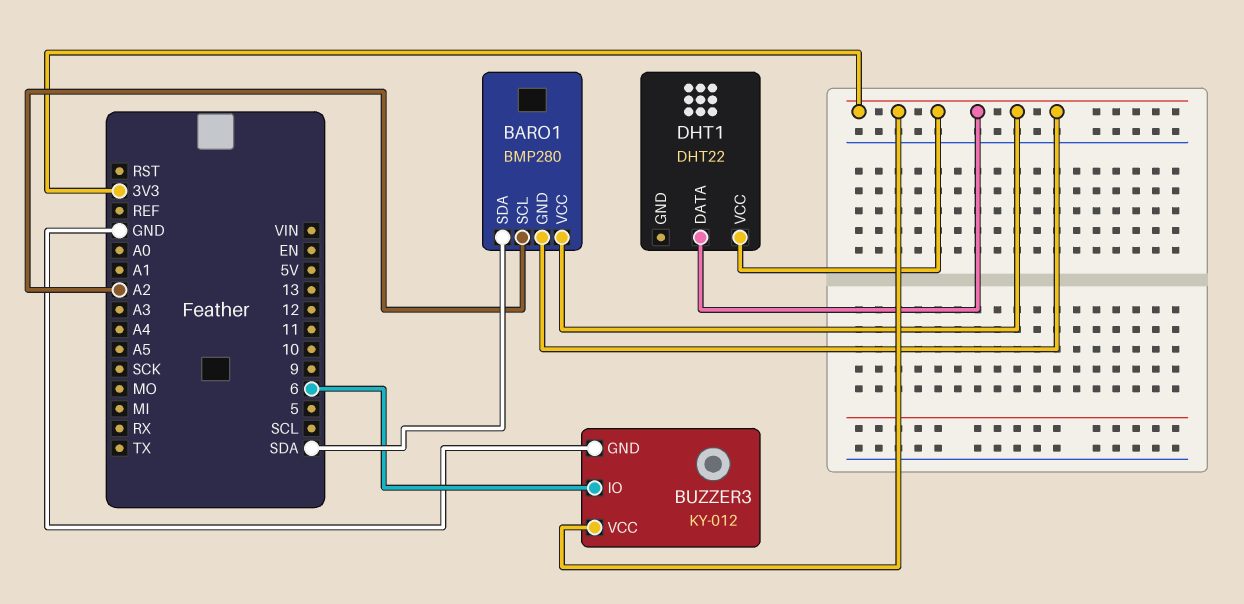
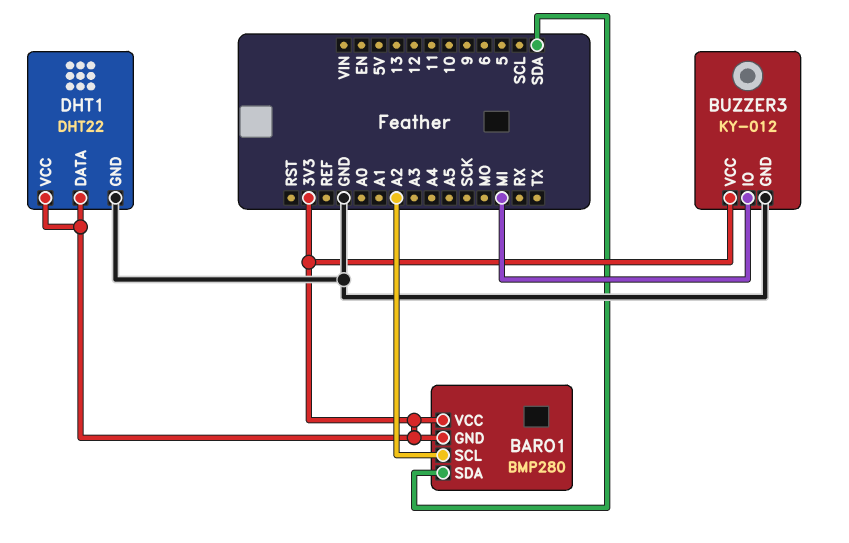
BUZZER3 pin IO: 6 -> MI
DHT1 pin GND: none -> GND

